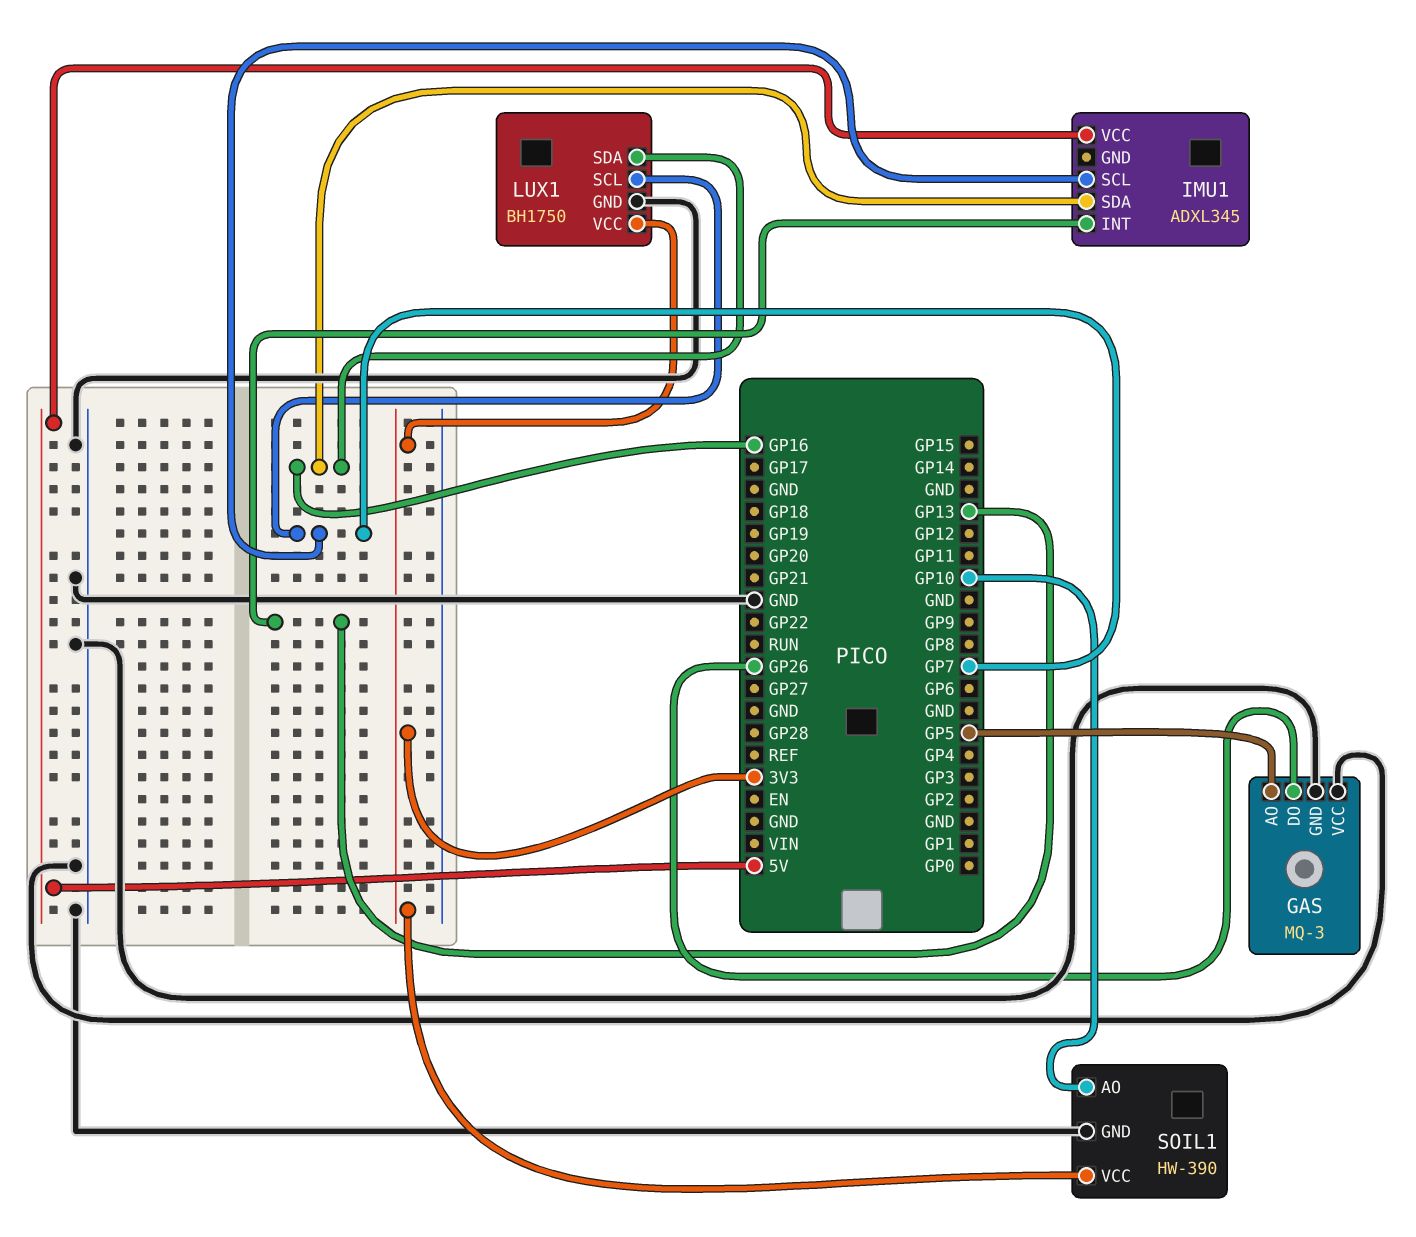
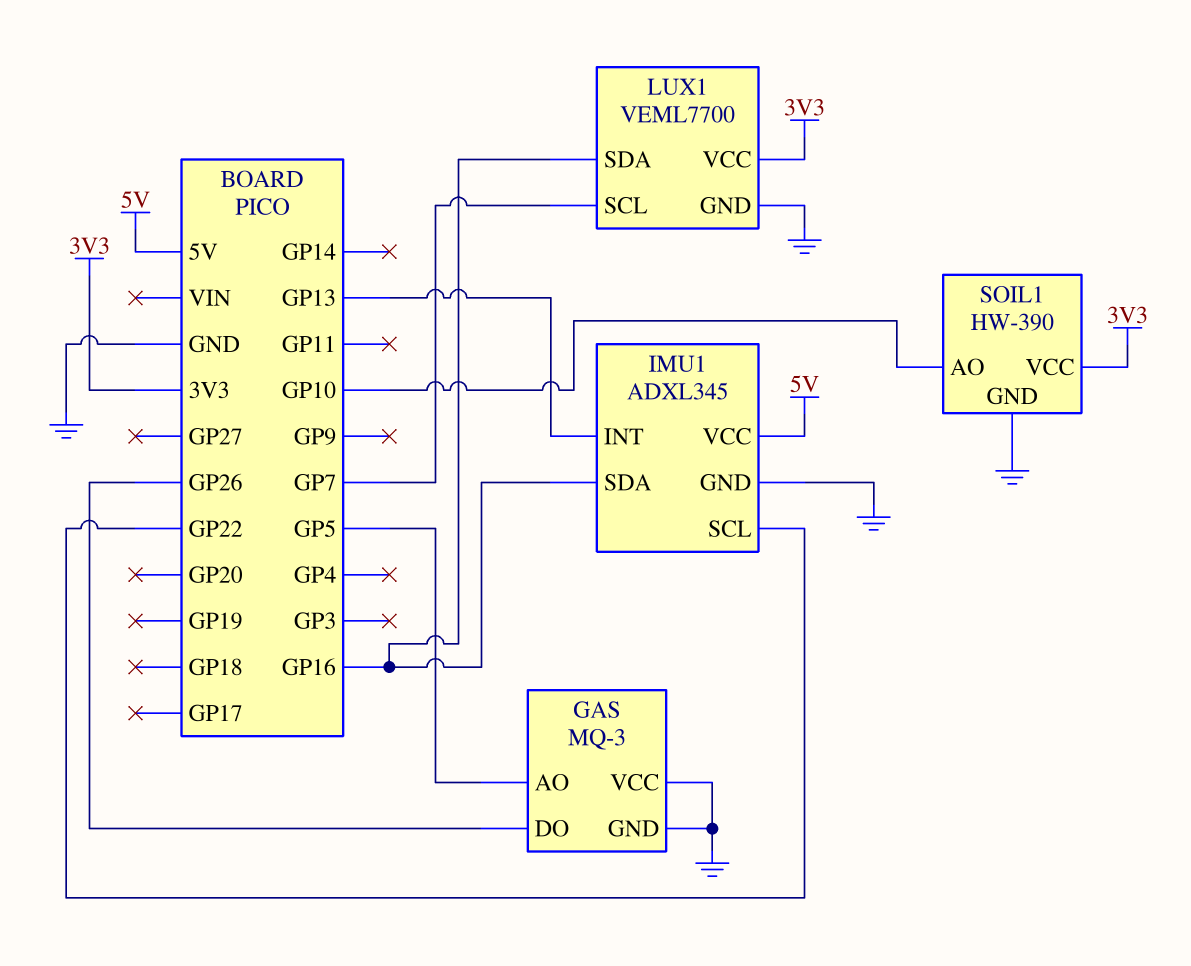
IMU1 pin GND: none -> GND
IMU1 pin SCL: GP7 -> GP22
LUX1: BH1750 -> VEML7700

